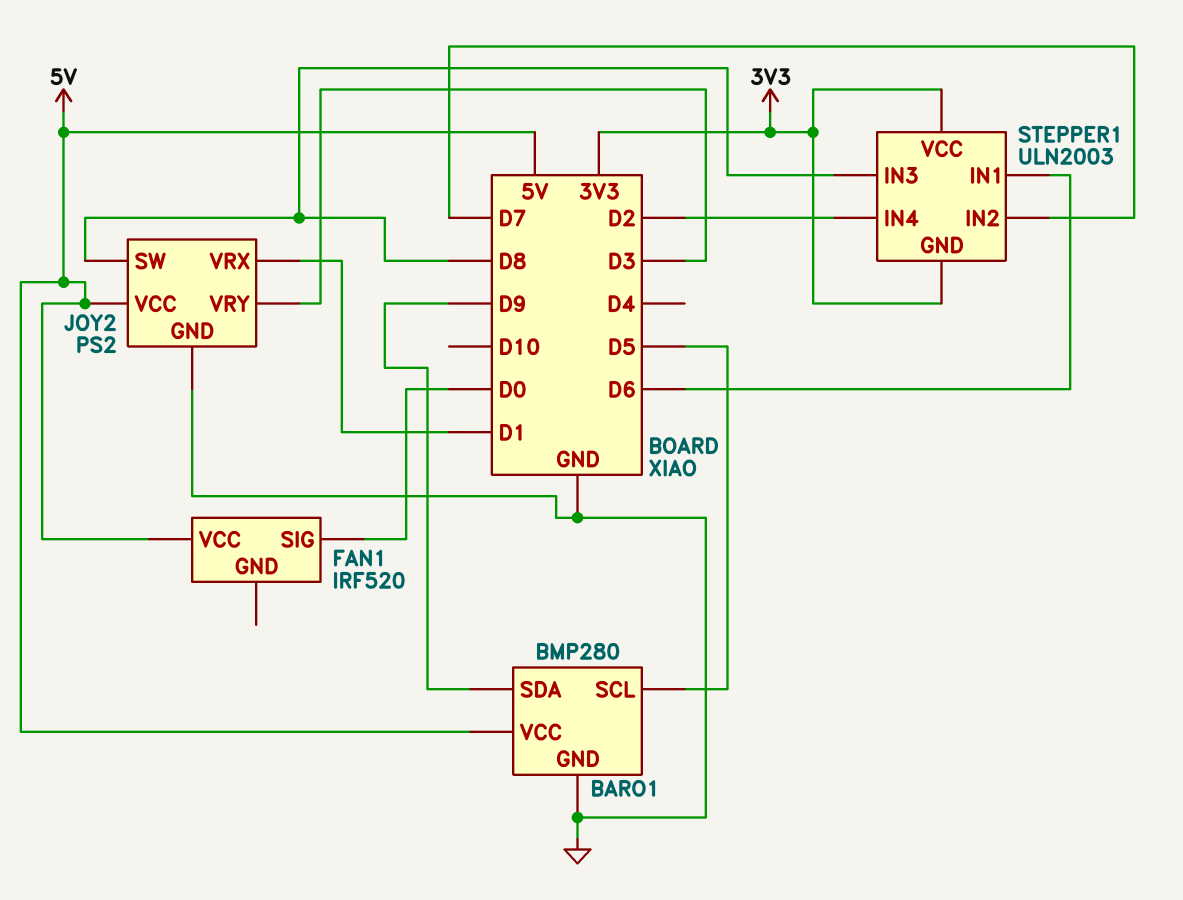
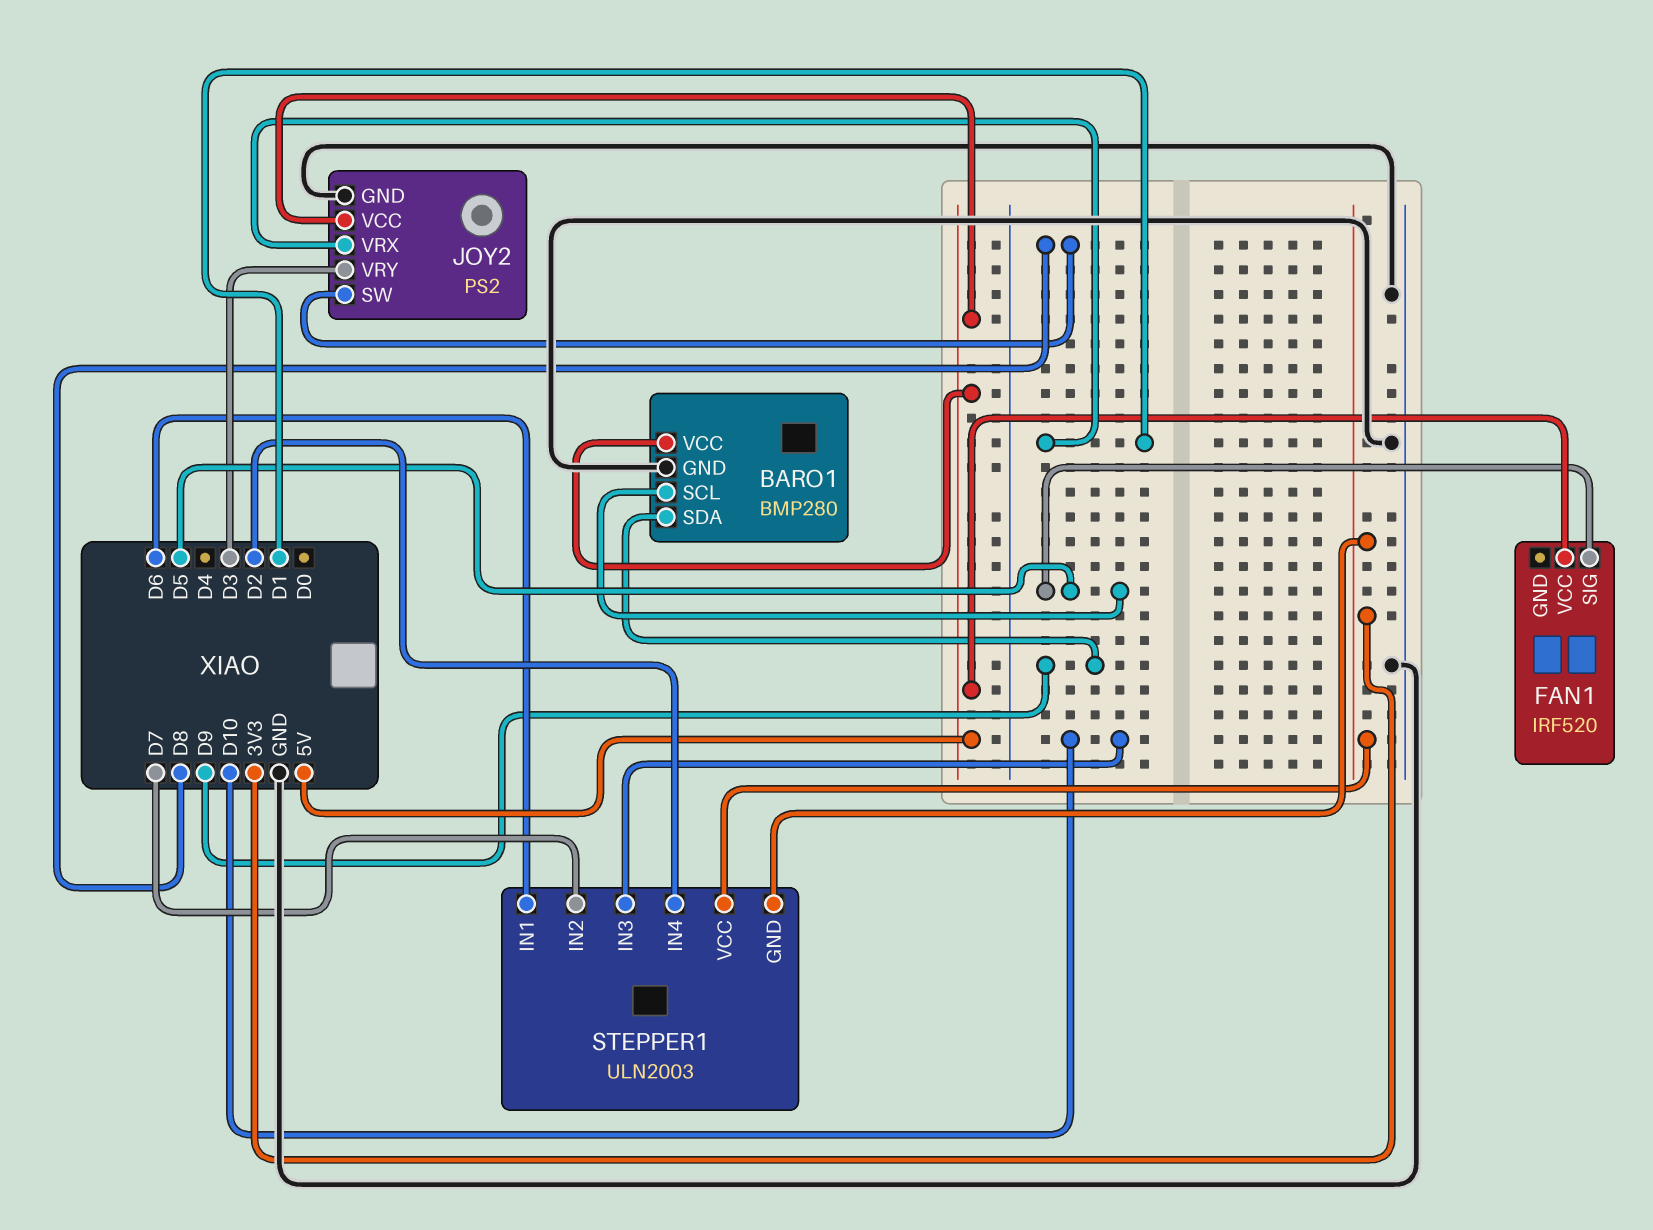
FAN1 pin SIG: D0 -> D5
STEPPER1 pin IN3: D8 -> D10

